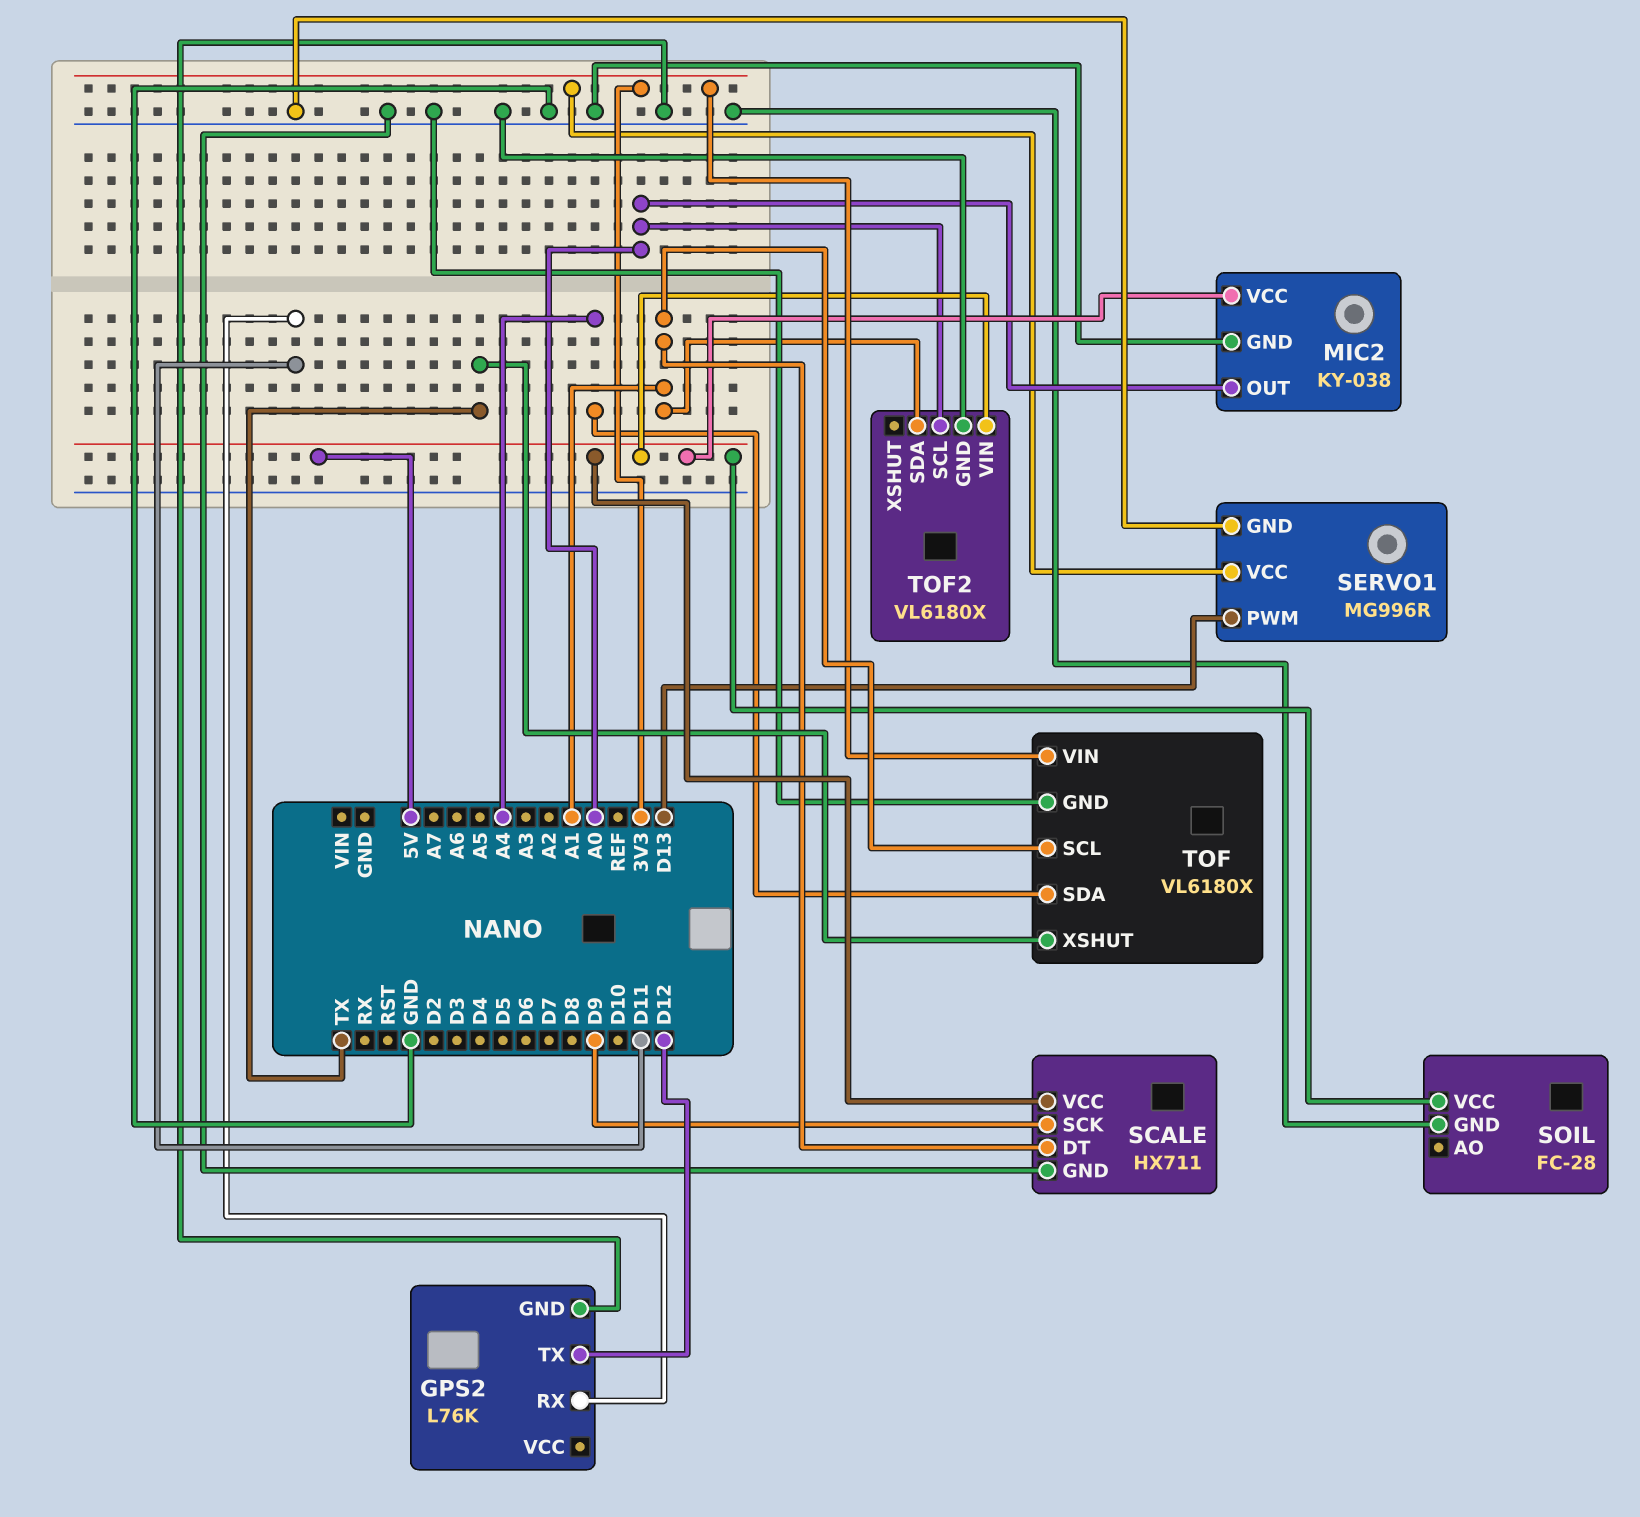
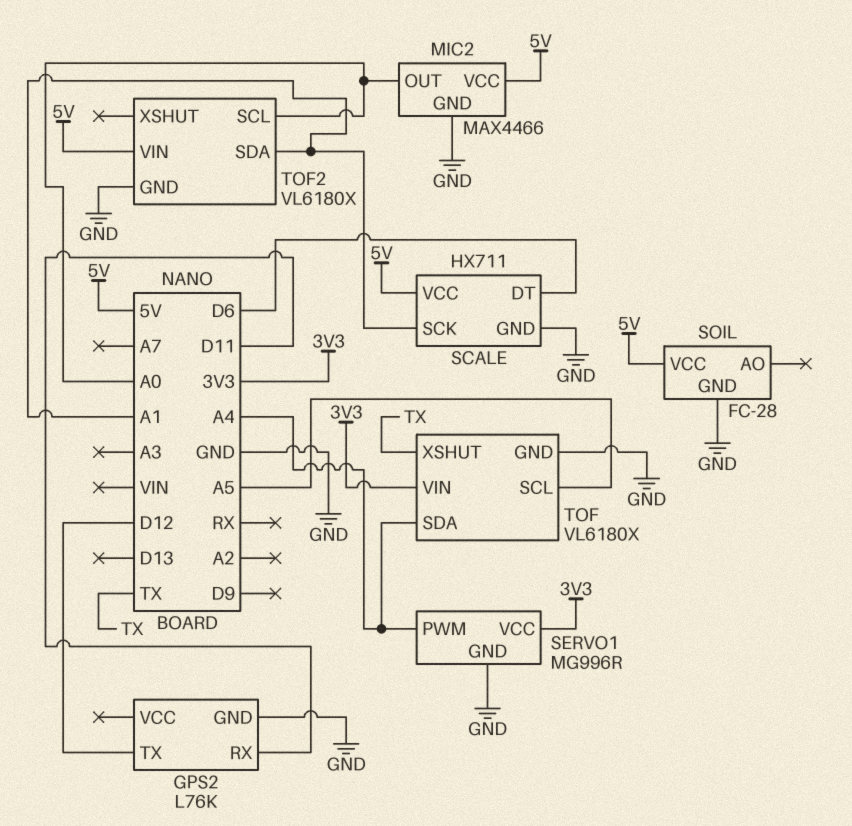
MIC2: KY-038 -> MAX4466
SCALE pin DT: A1 -> D6
SCALE pin SCK: D9 -> A1
SERVO1 pin PWM: D13 -> A4
TOF pin SCL: A1 -> A5

